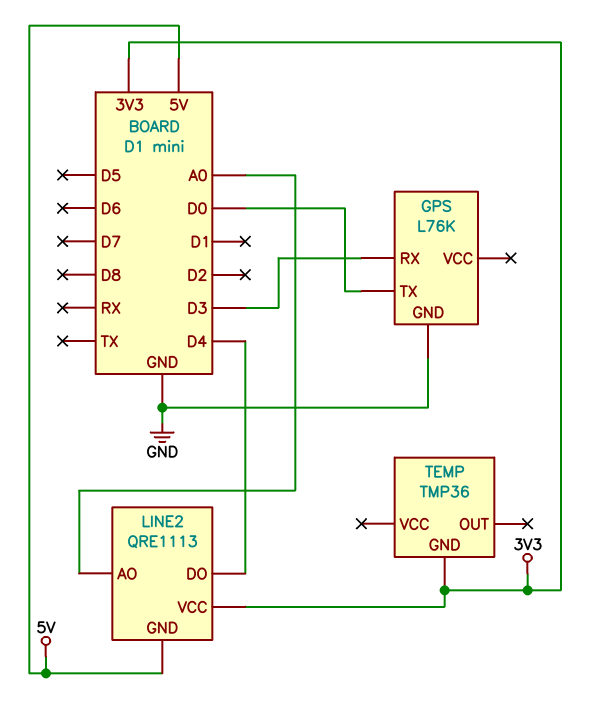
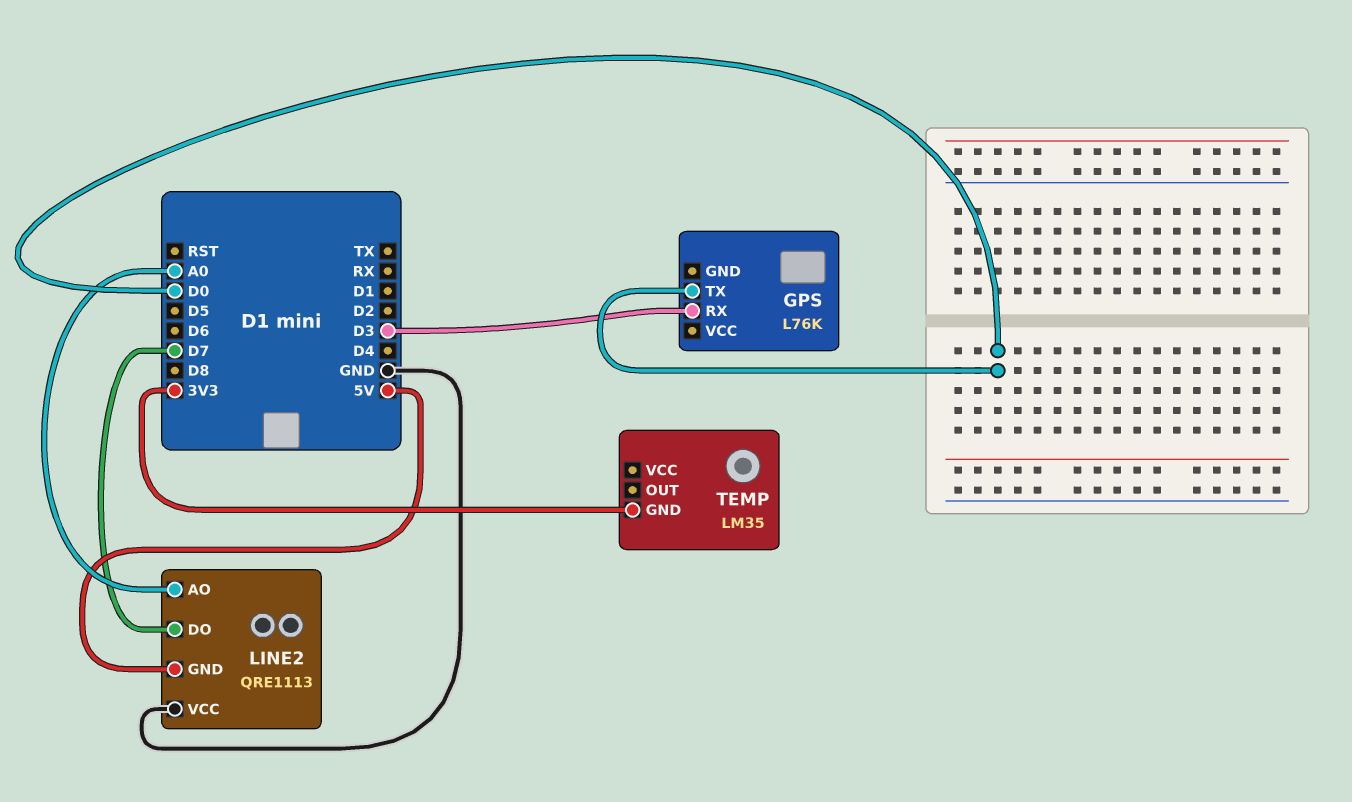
GPS pin GND: GND -> none
LINE2 pin DO: D4 -> D7
LINE2 pin VCC: 3V3 -> GND
TEMP: TMP36 -> LM35

